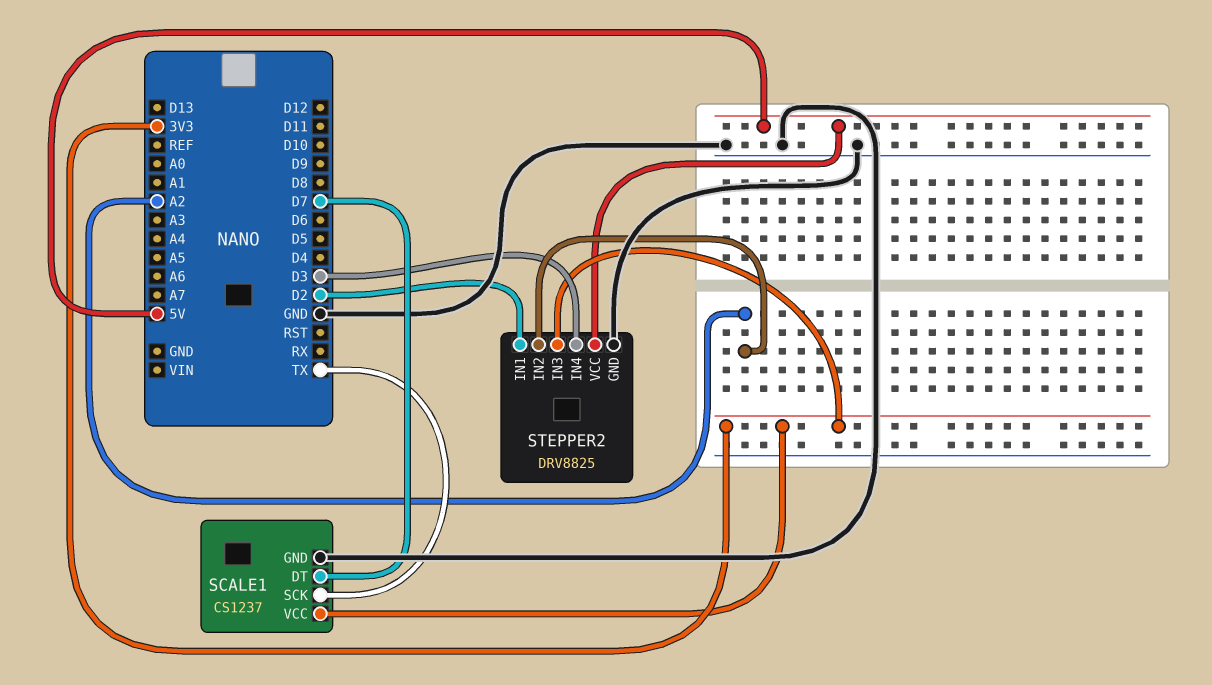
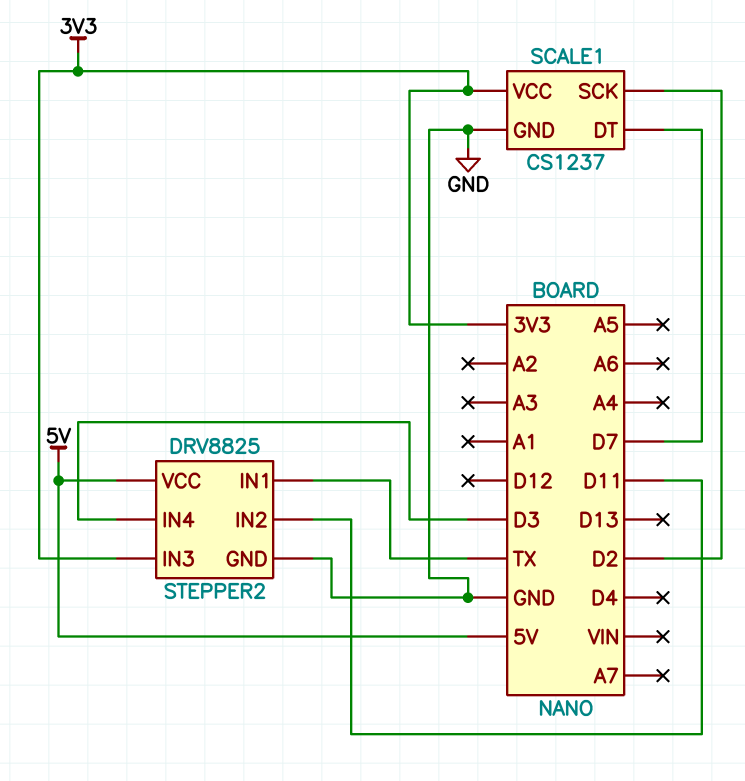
SCALE1 pin SCK: TX -> D2
STEPPER2 pin IN1: D2 -> TX
STEPPER2 pin IN2: A2 -> D11

